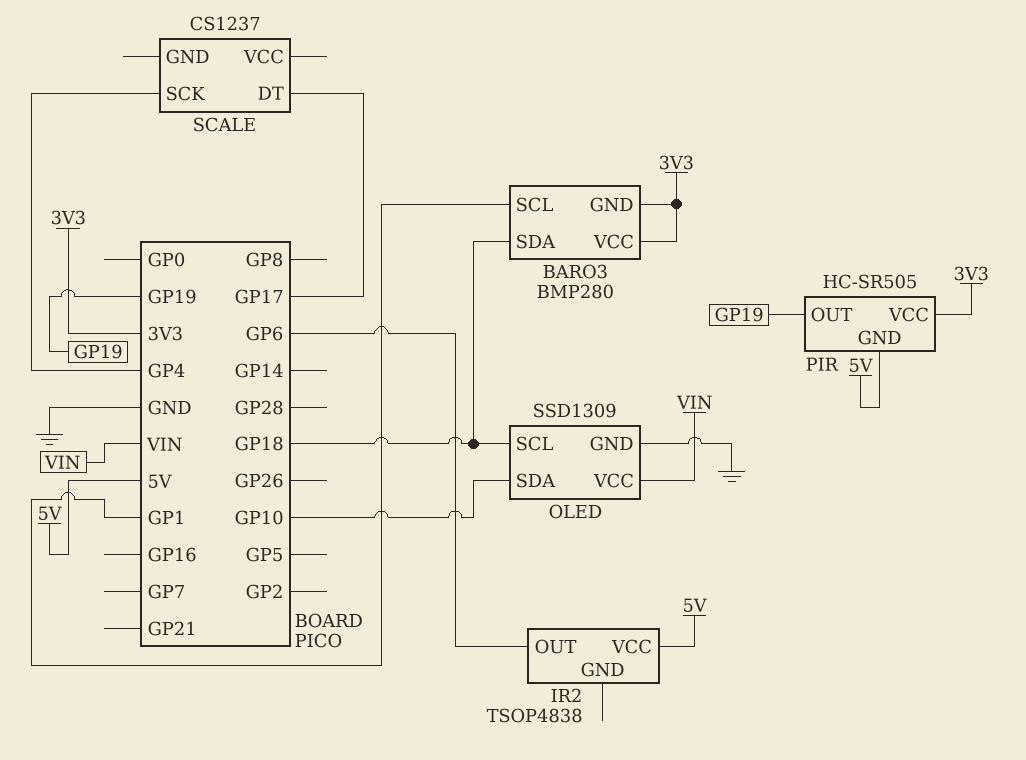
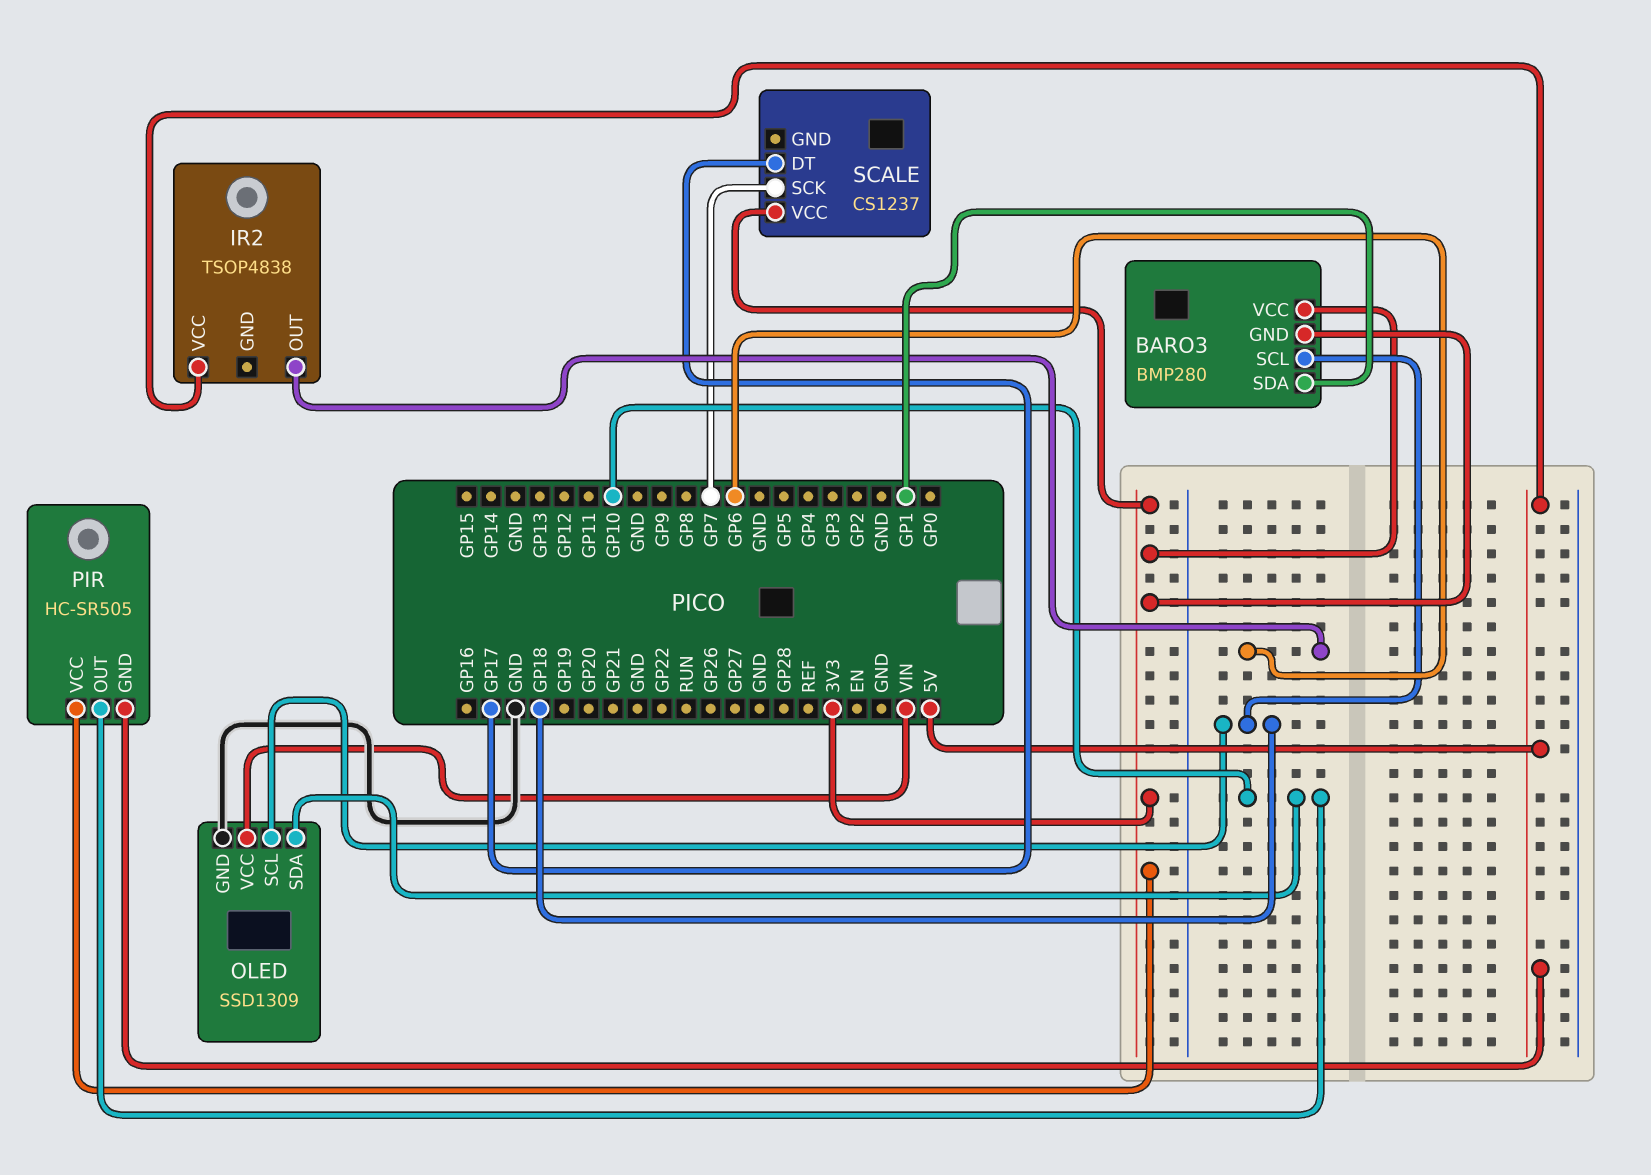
BARO3 pin SCL: GP1 -> GP18
BARO3 pin SDA: GP18 -> GP1
PIR pin OUT: GP19 -> GP10
SCALE pin SCK: GP4 -> GP7
SCALE pin VCC: none -> 3V3

